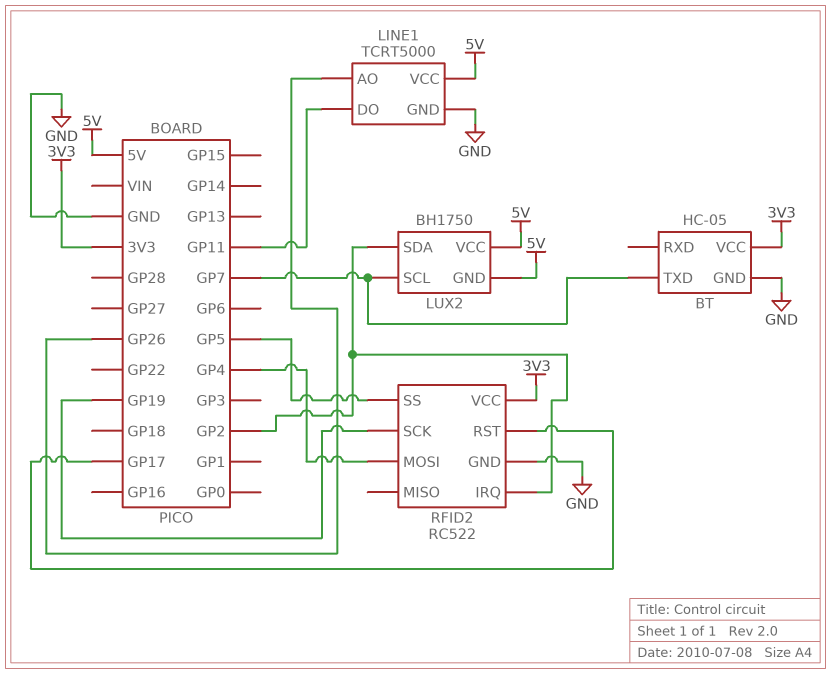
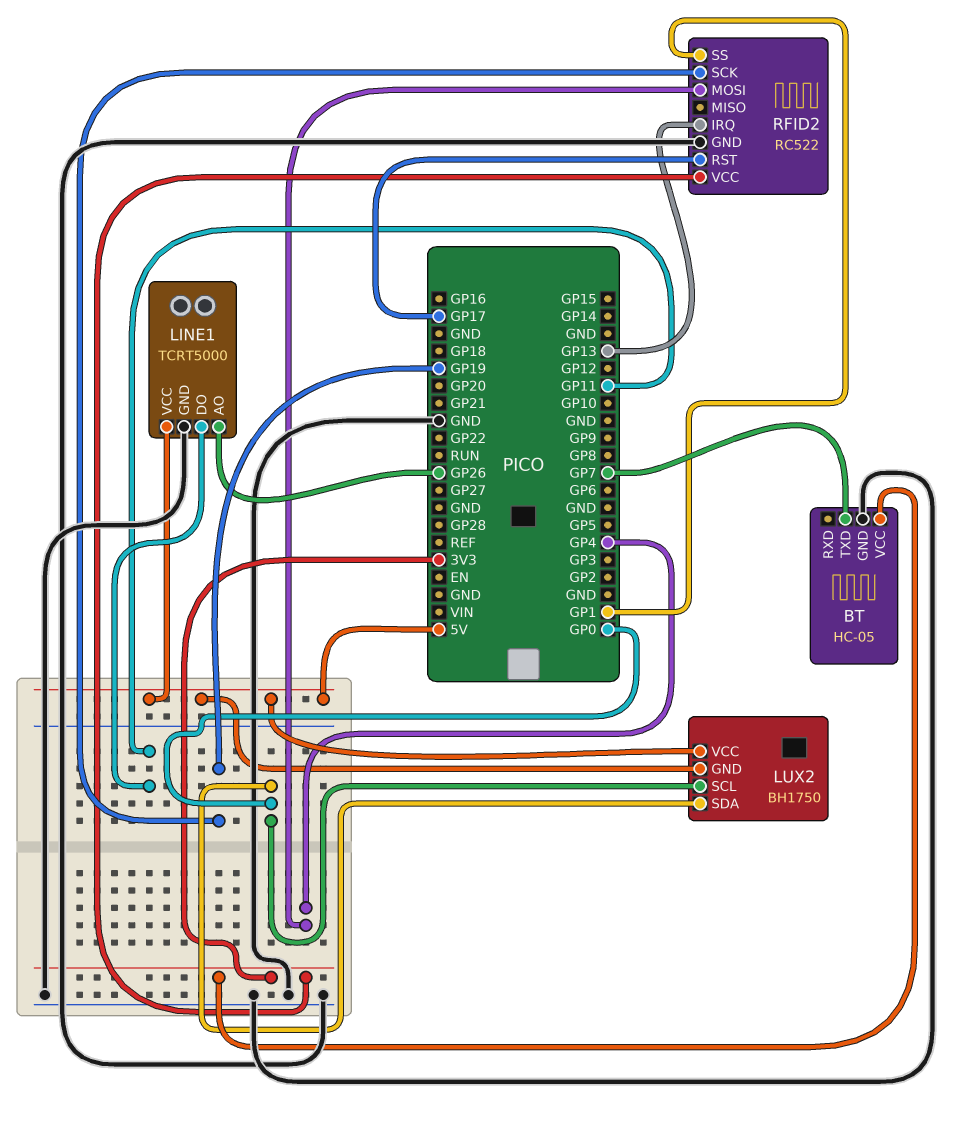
LUX2 pin SCL: GP7 -> GP0
LUX2 pin SDA: GP2 -> GP0
RFID2 pin IRQ: GP2 -> GP13
RFID2 pin SS: GP5 -> GP1

